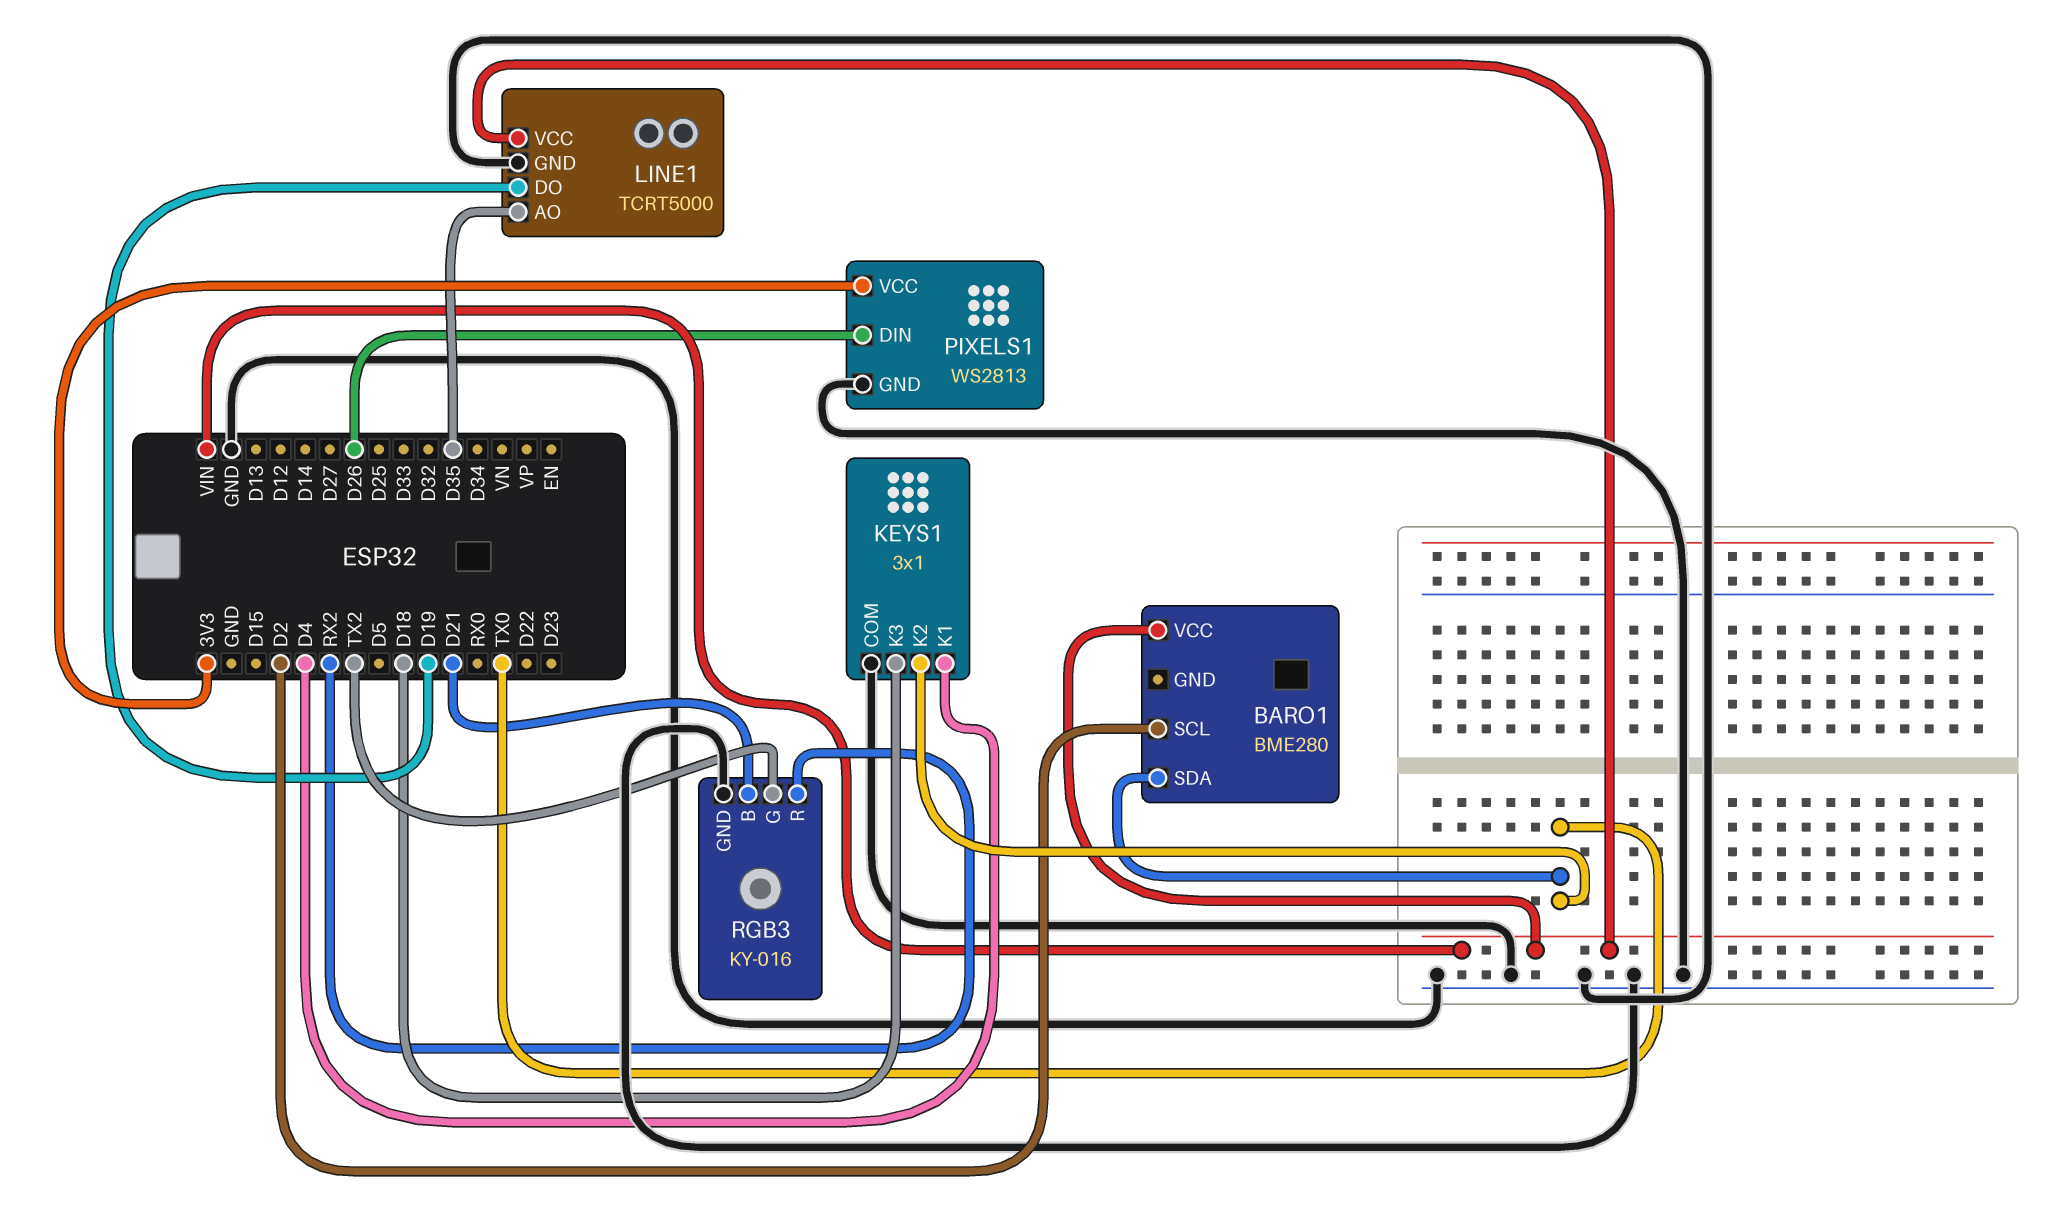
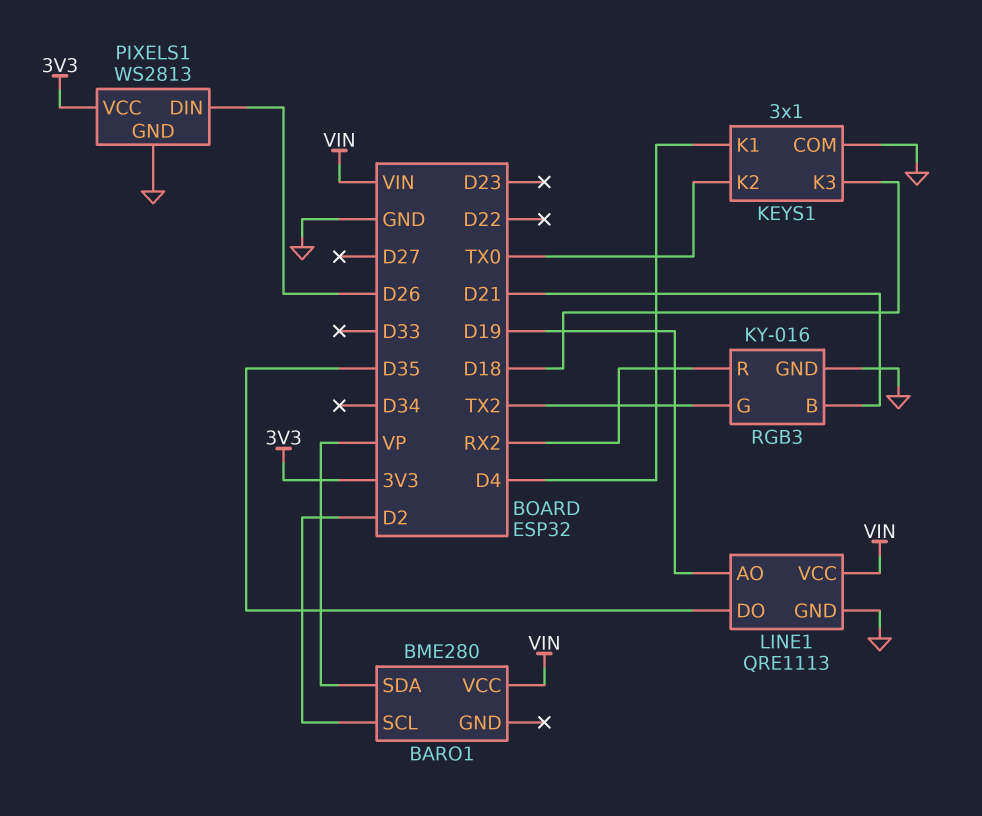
BARO1 pin SDA: TX0 -> VP
LINE1: TCRT5000 -> QRE1113
LINE1 pin AO: D35 -> D19
LINE1 pin DO: D19 -> D35

